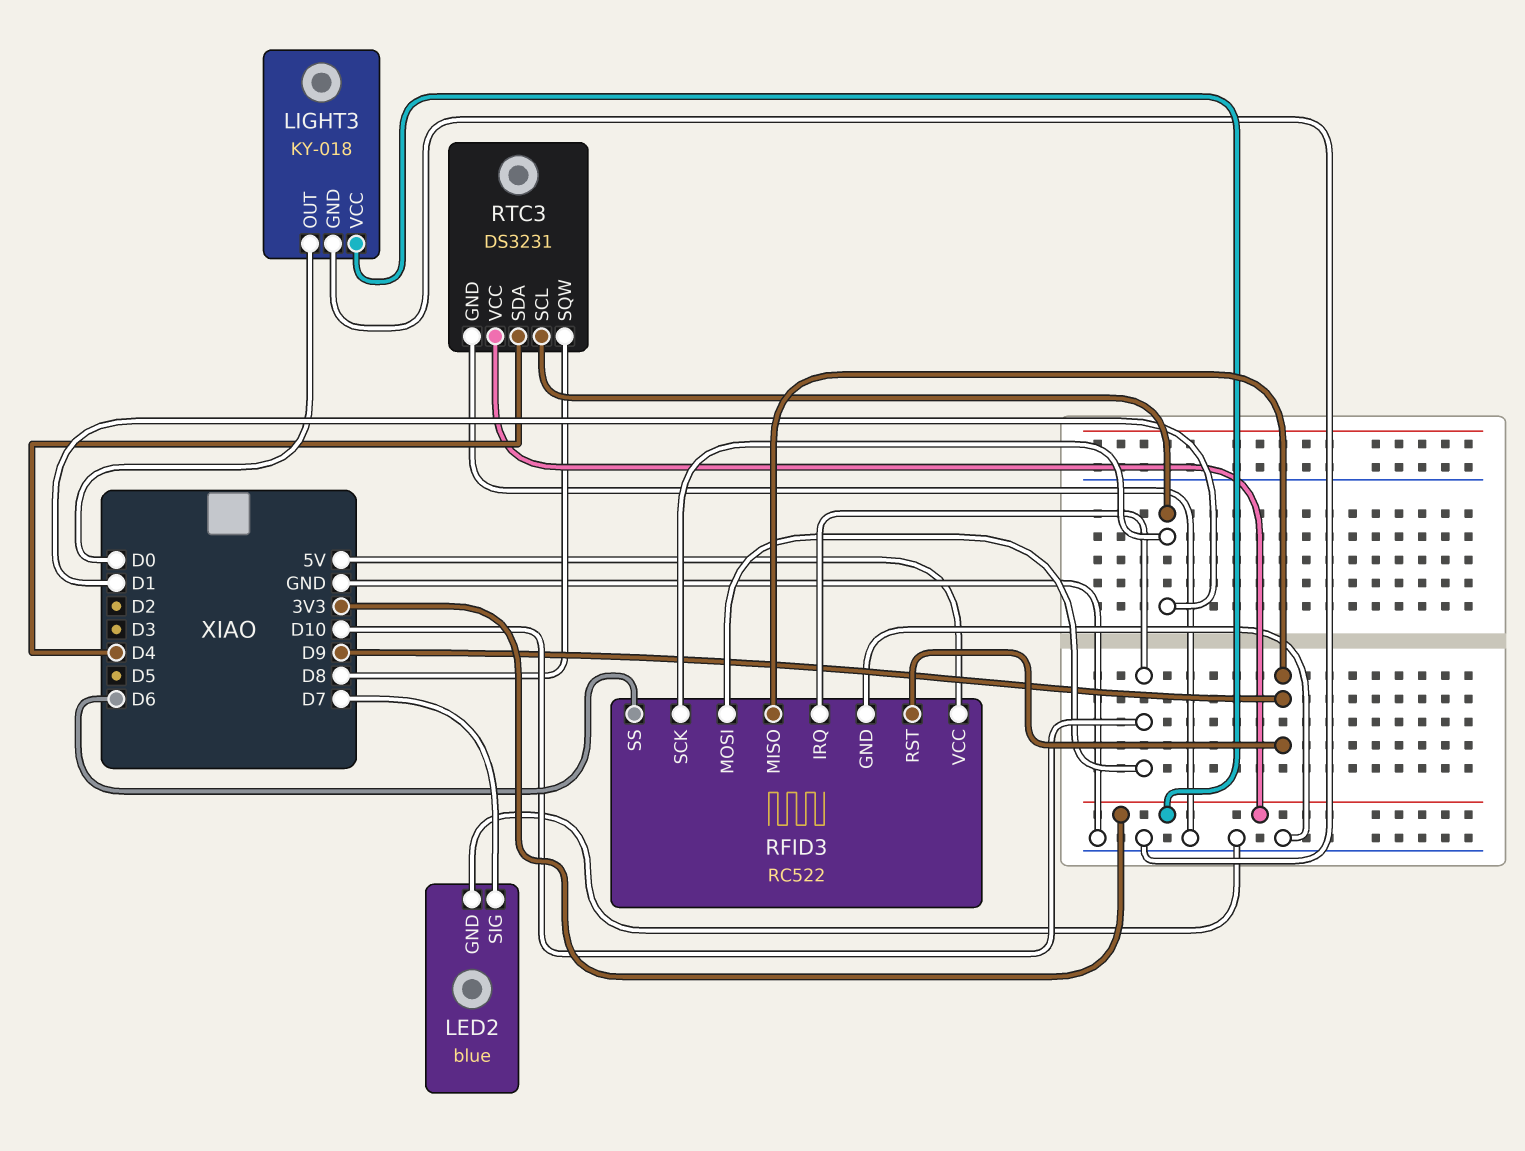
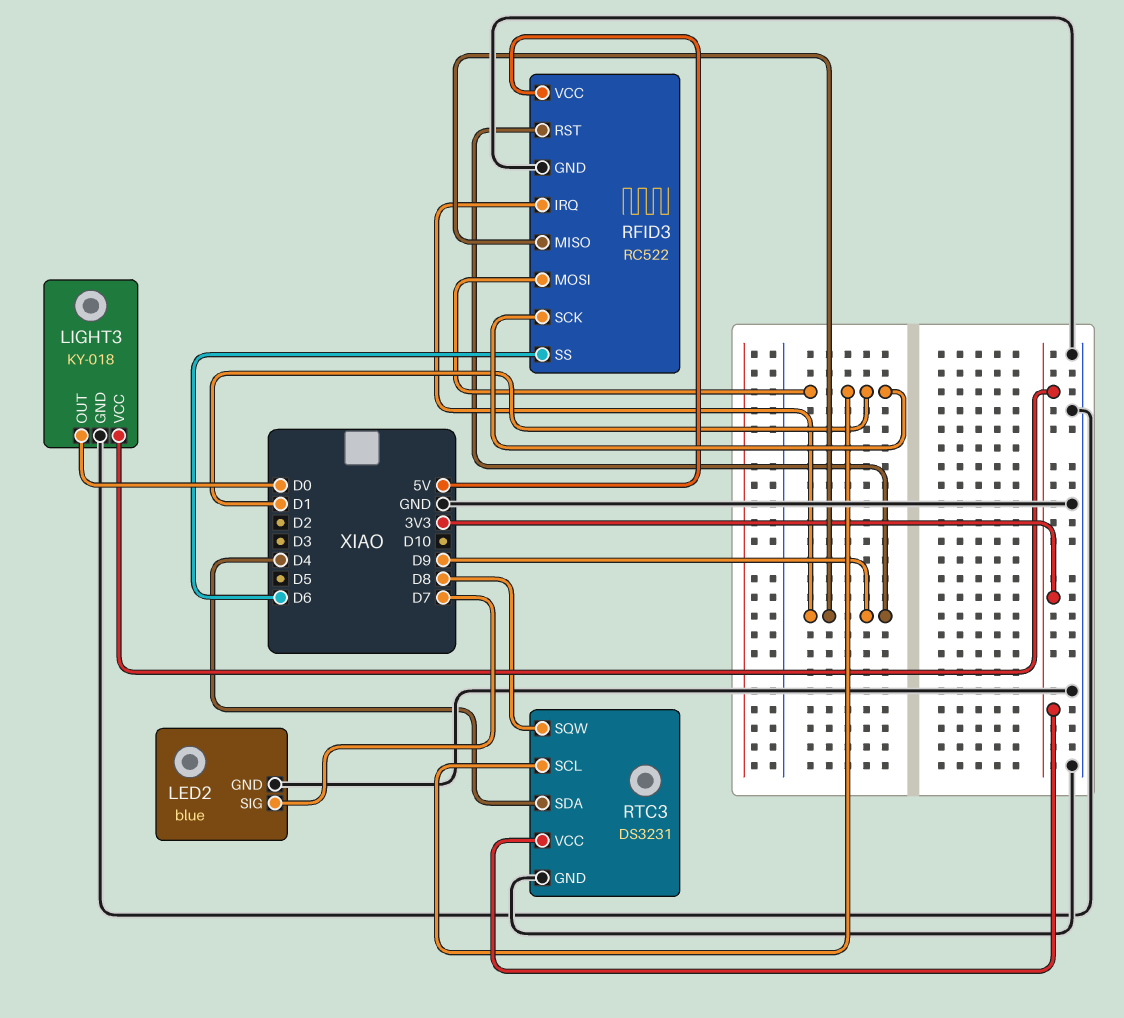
RFID3 pin IRQ: D10 -> D9
RFID3 pin MOSI: D10 -> D1

